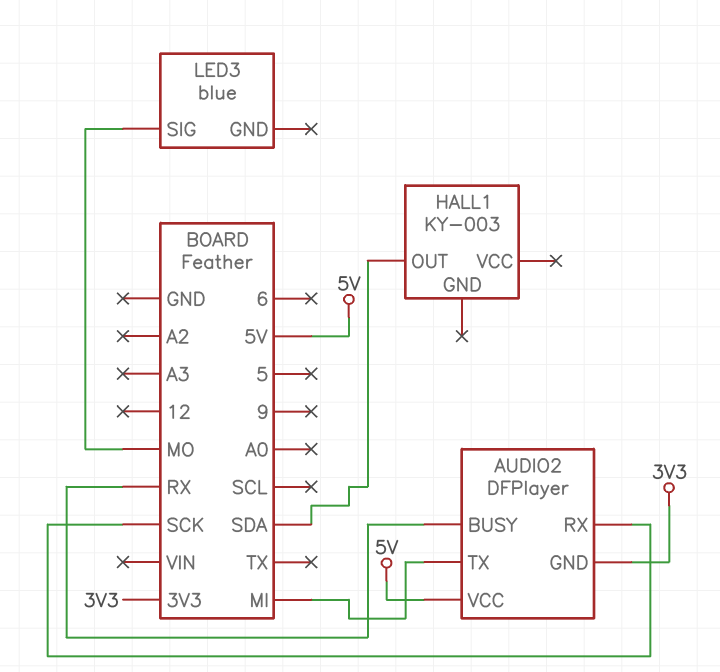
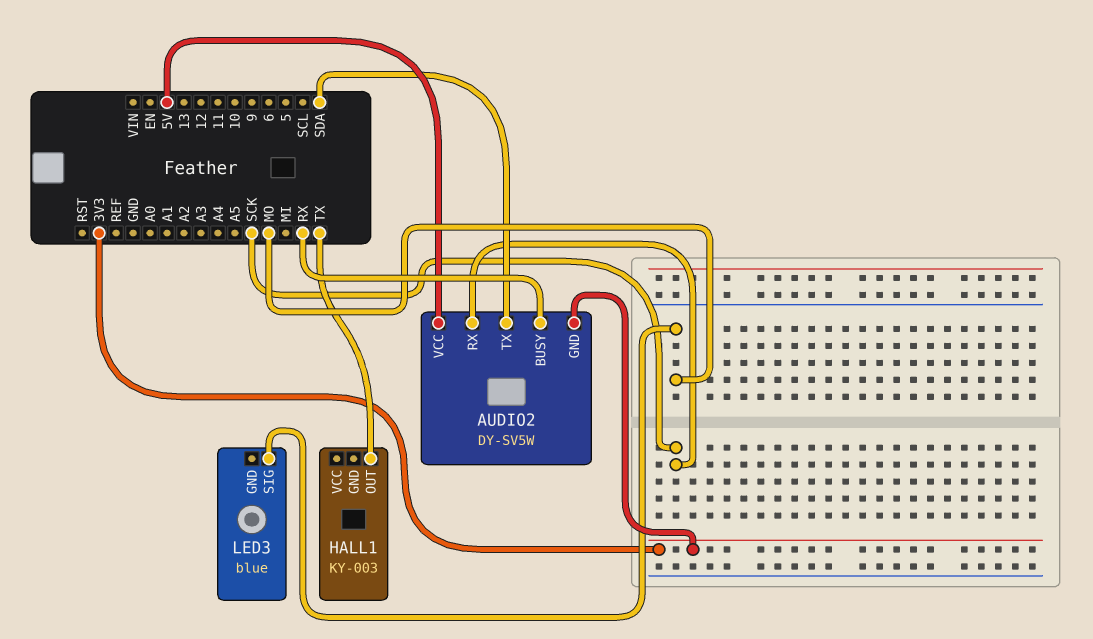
AUDIO2: DFPlayer -> DY-SV5W
AUDIO2 pin TX: MI -> SDA
HALL1 pin OUT: SDA -> TX

